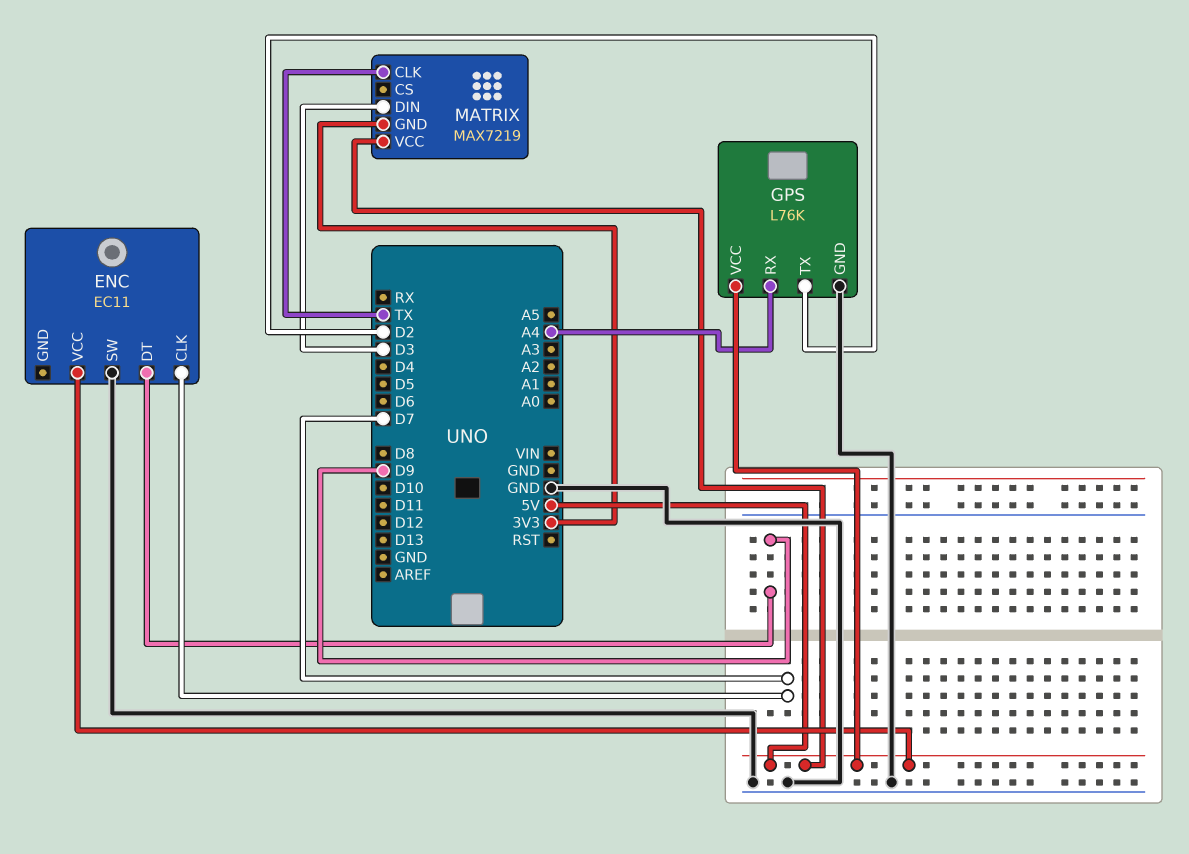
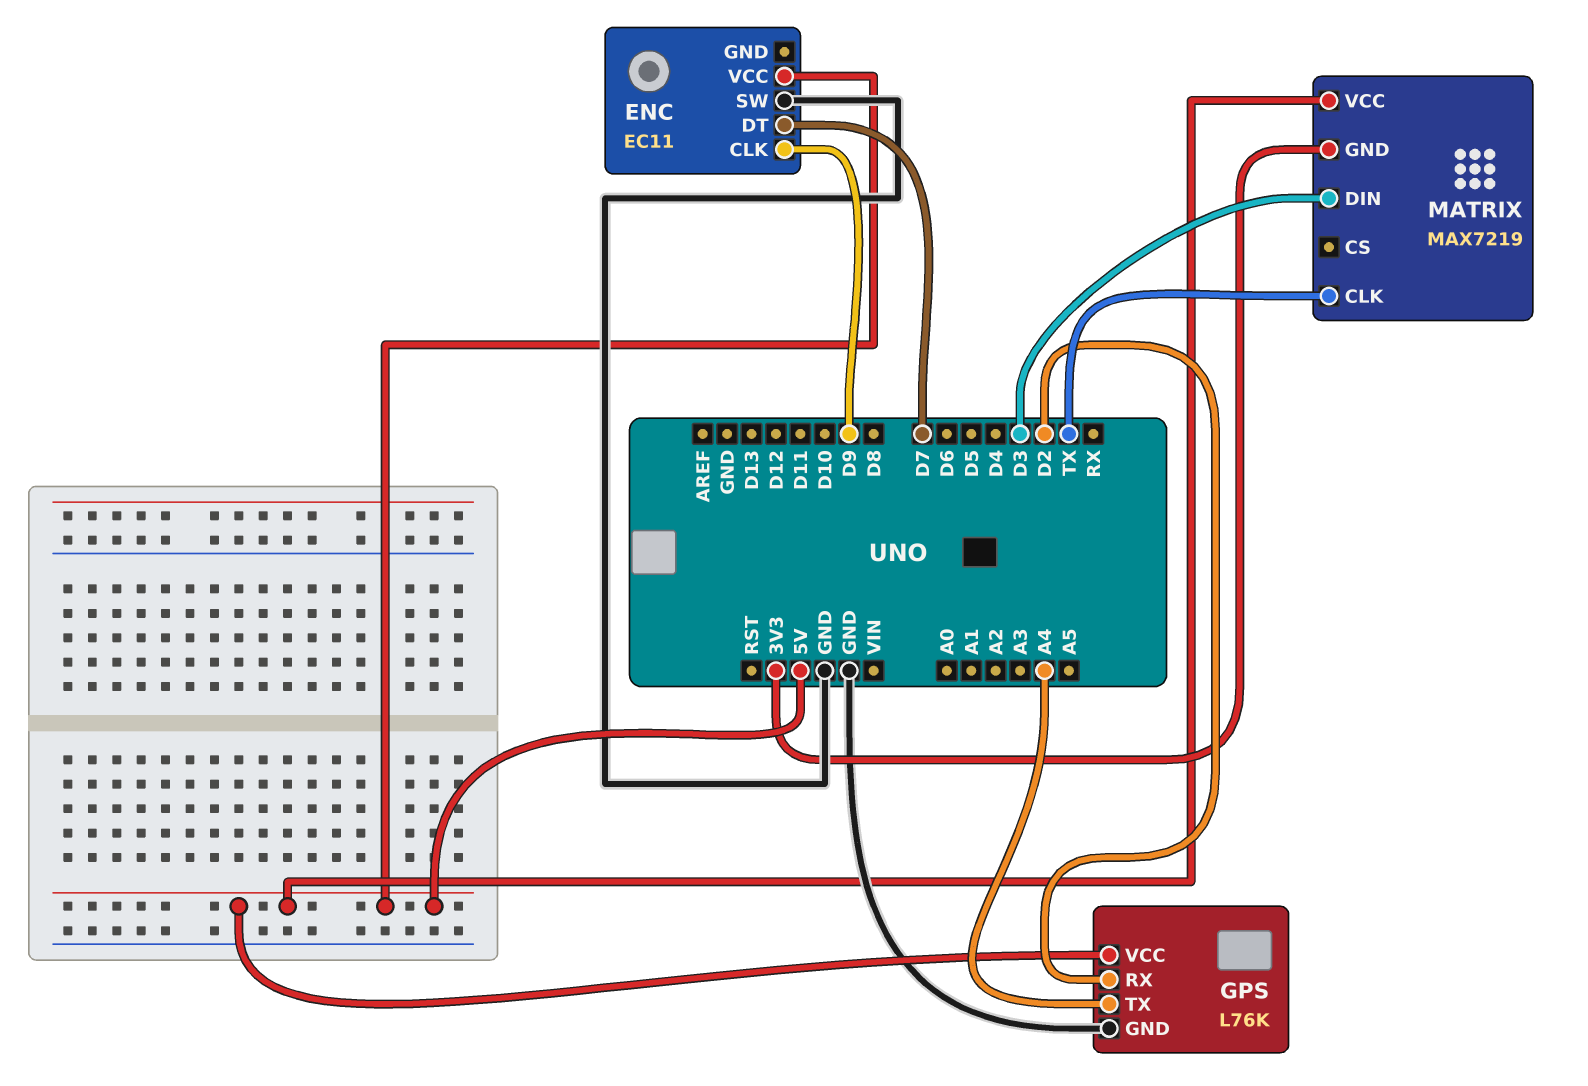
ENC pin CLK: D7 -> D9
ENC pin DT: D9 -> D7
GPS pin RX: A4 -> D2
GPS pin TX: D2 -> A4

